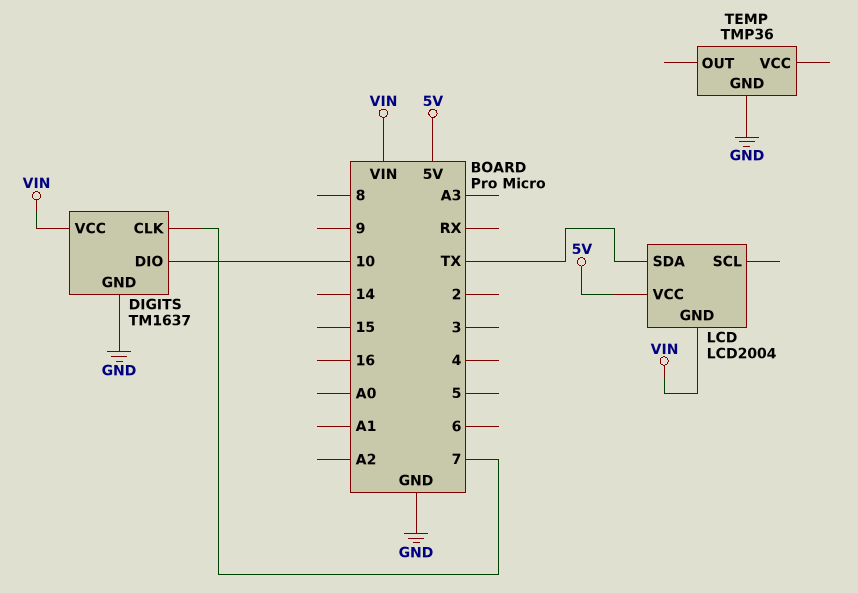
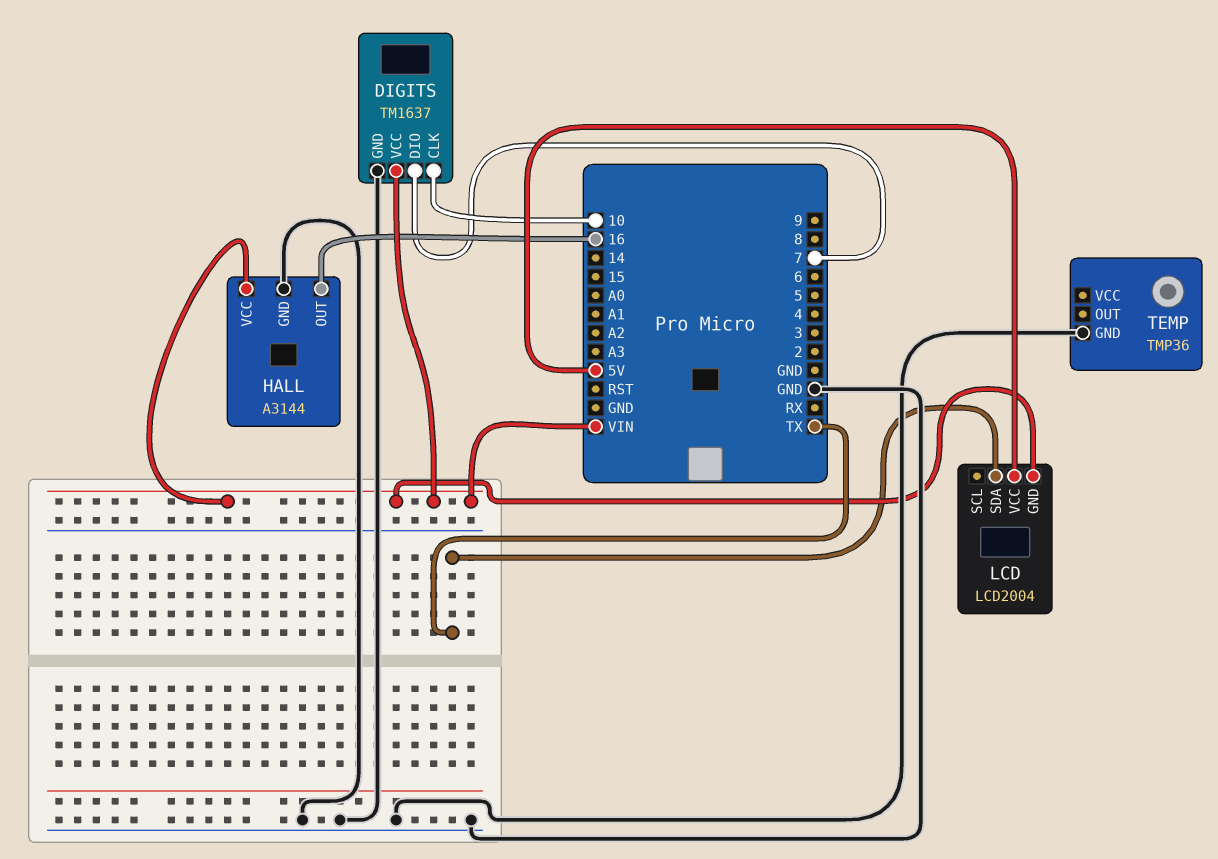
DIGITS pin CLK: 7 -> 10
DIGITS pin DIO: 10 -> 7
HALL: none -> A3144
HALL pin GND: none -> GND
HALL pin OUT: none -> 16
HALL pin VCC: none -> VIN

